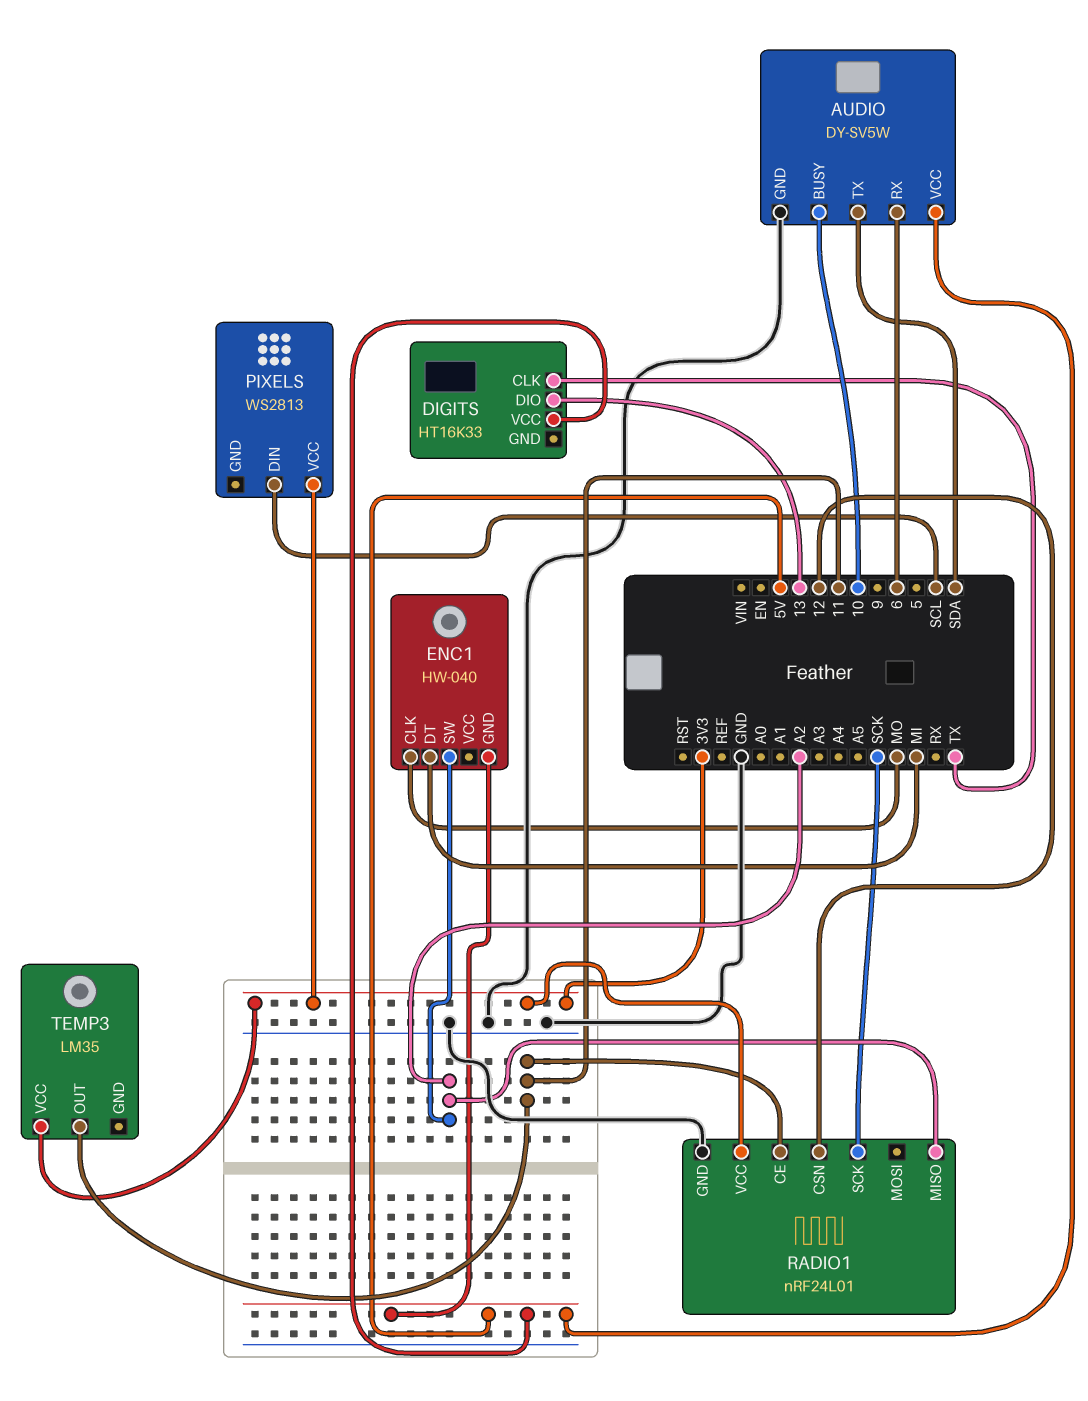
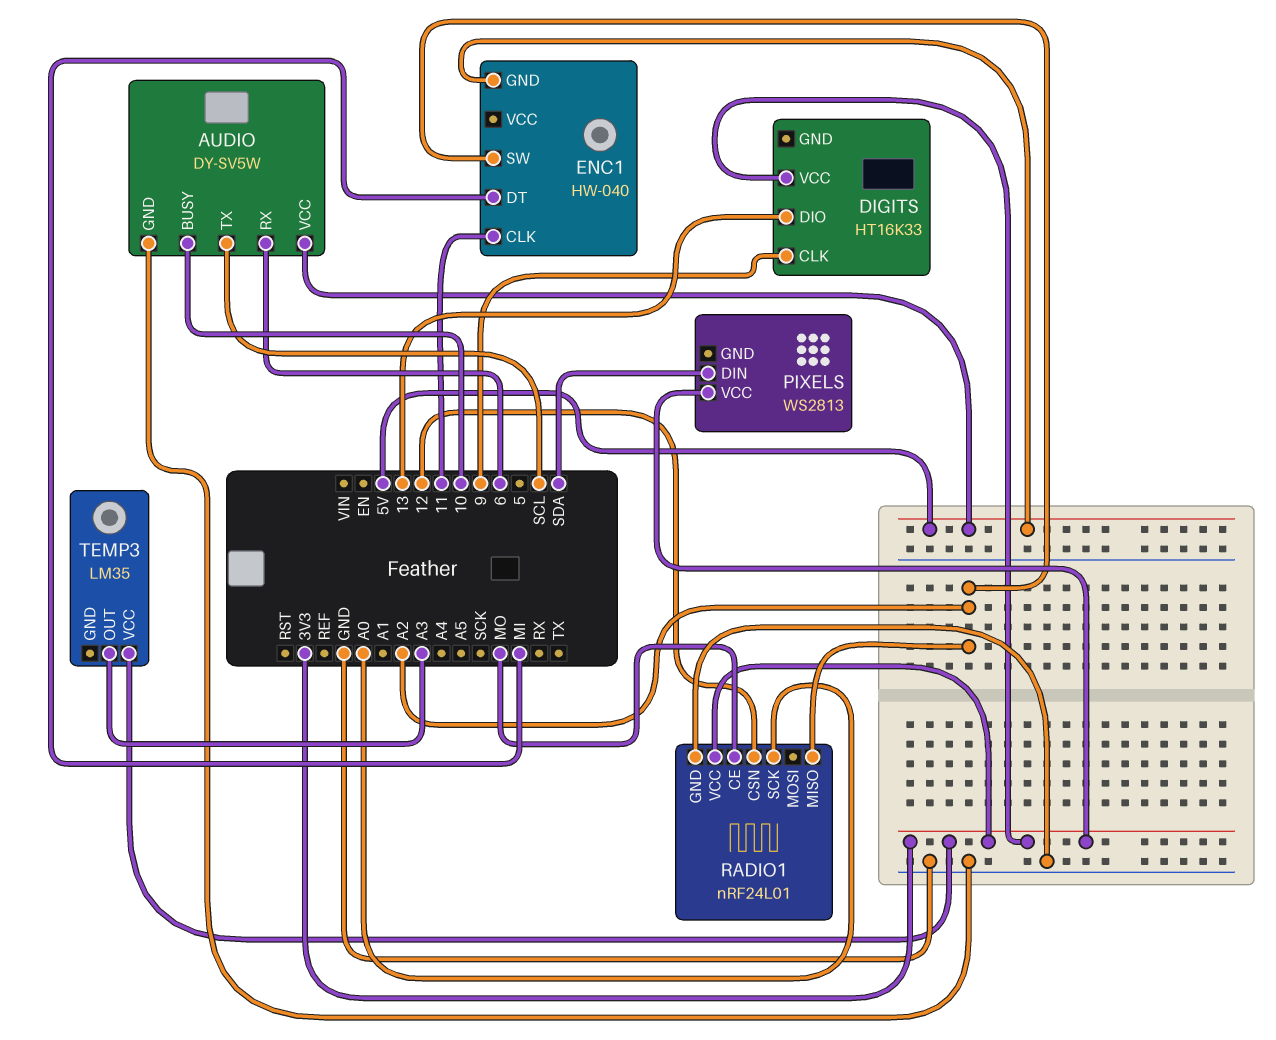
AUDIO pin TX: SDA -> SCL
DIGITS pin CLK: TX -> 9
DIGITS pin VCC: 5V -> 3V3
ENC1 pin CLK: MO -> 11
PIXELS pin DIN: SCL -> SDA
RADIO1 pin CE: 11 -> MO
RADIO1 pin SCK: SCK -> A0
TEMP3 pin OUT: 11 -> A3

